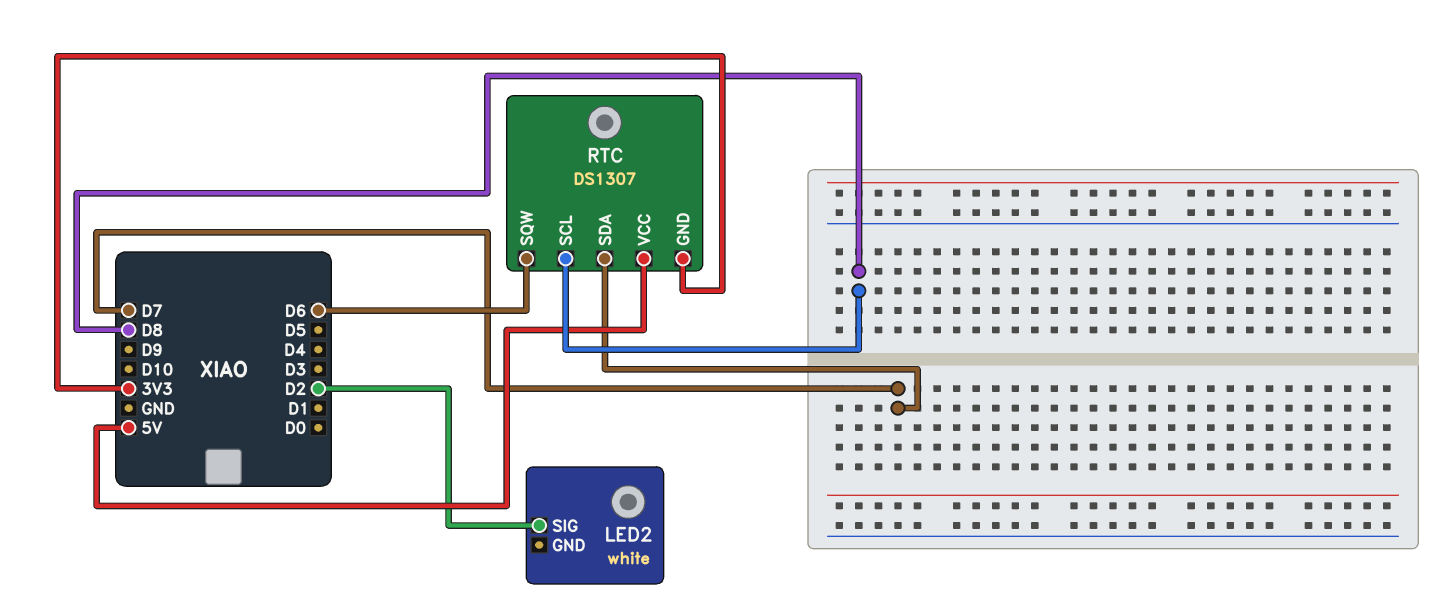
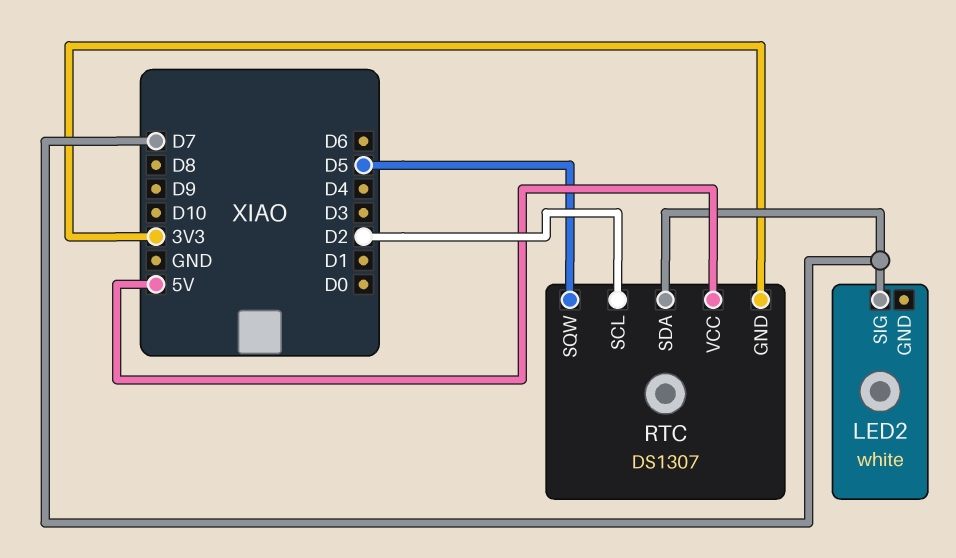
LED2 pin SIG: D2 -> D7
RTC pin SCL: D8 -> D2
RTC pin SQW: D6 -> D5

